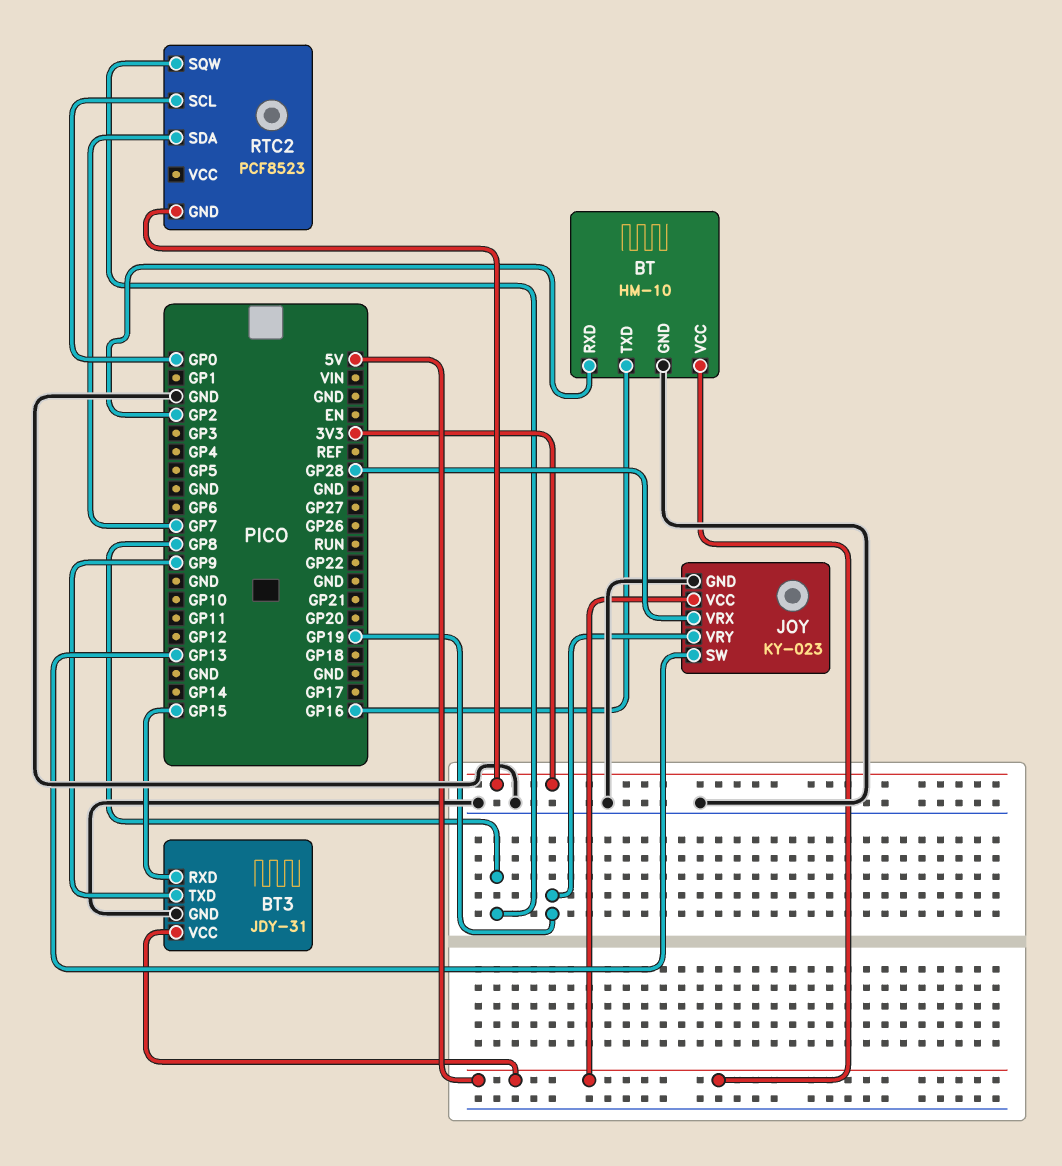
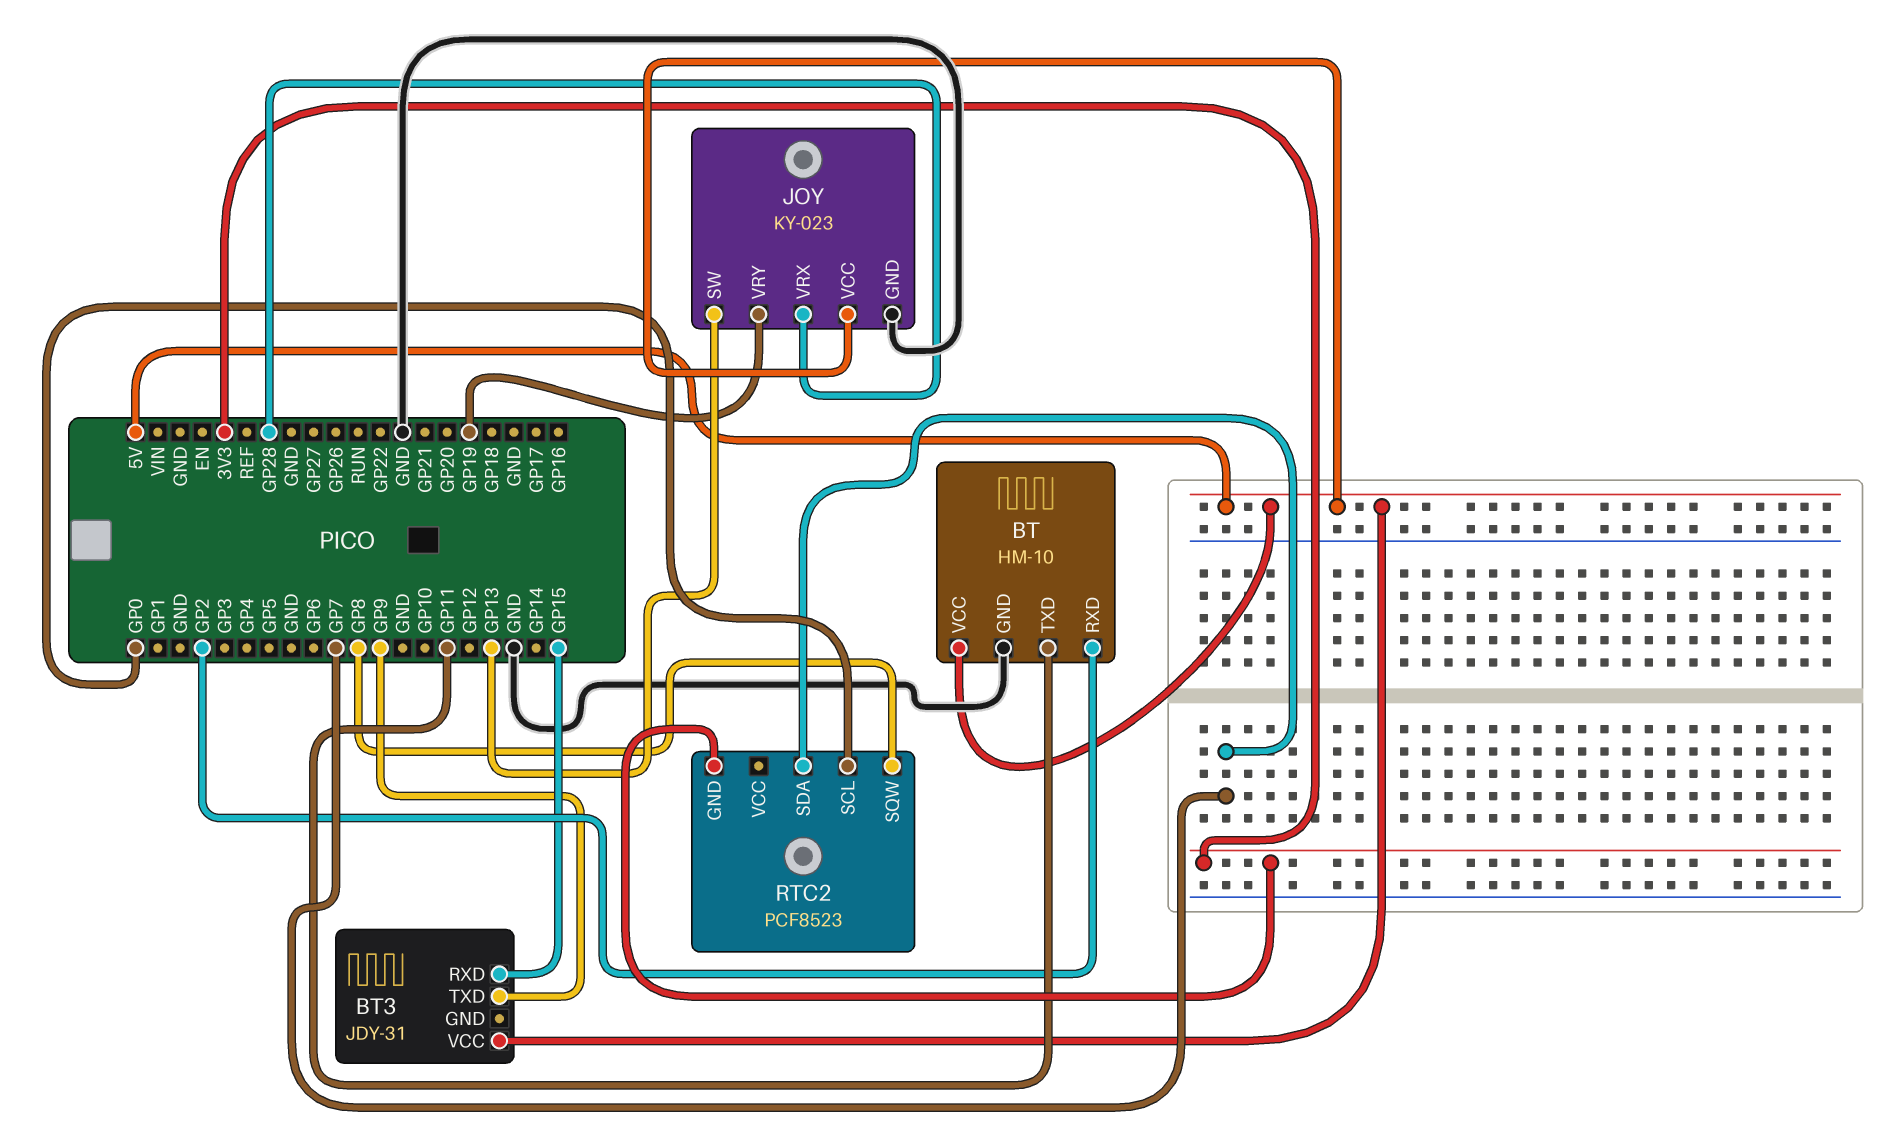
BT pin TXD: GP16 -> GP11
BT3 pin GND: GND -> none

